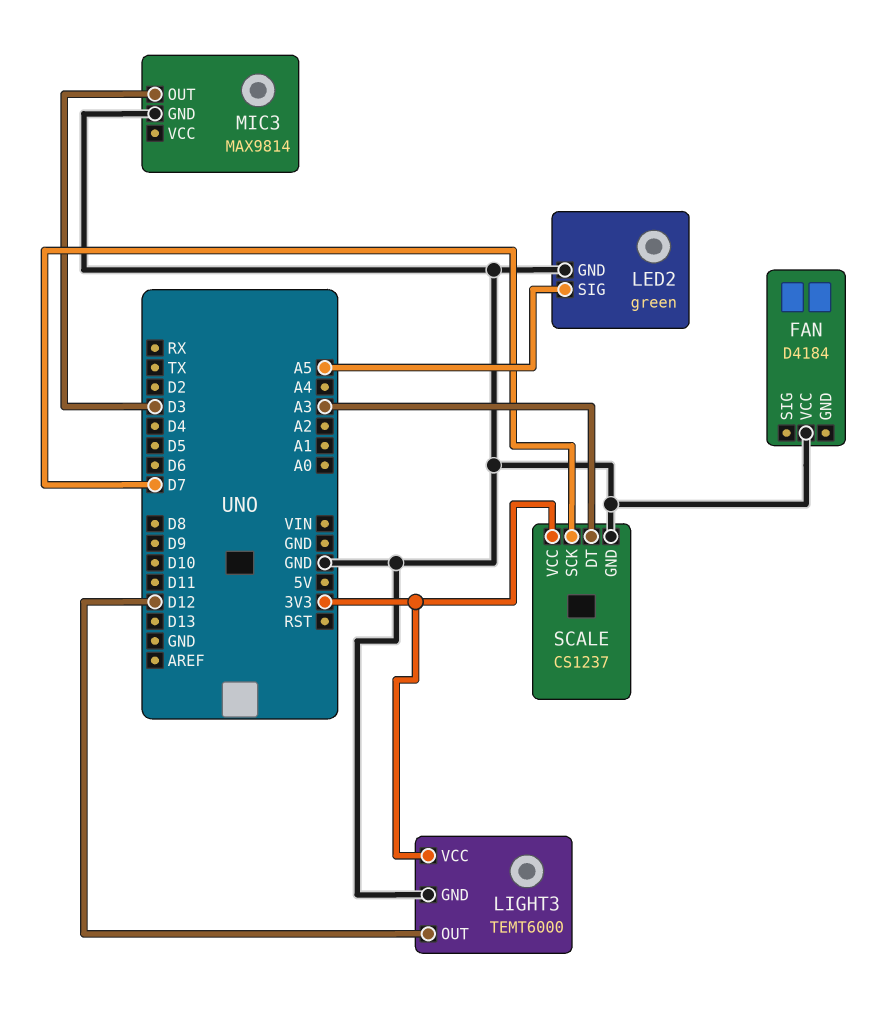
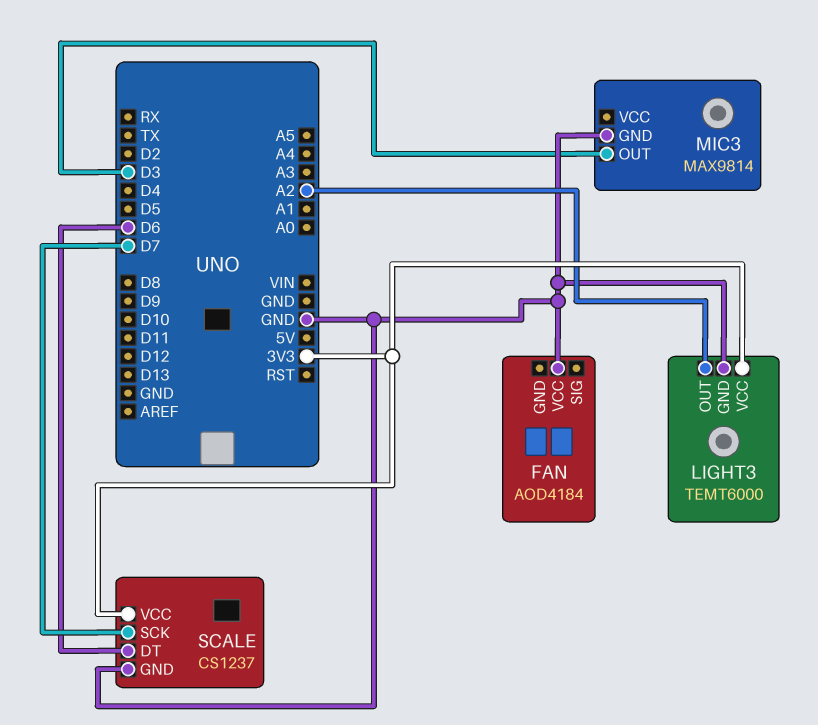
FAN: D4184 -> AOD4184
LED2: green -> none
LED2 pin GND: GND -> none
LED2 pin SIG: A5 -> none
LIGHT3 pin OUT: D12 -> A2
SCALE pin DT: A3 -> D6

